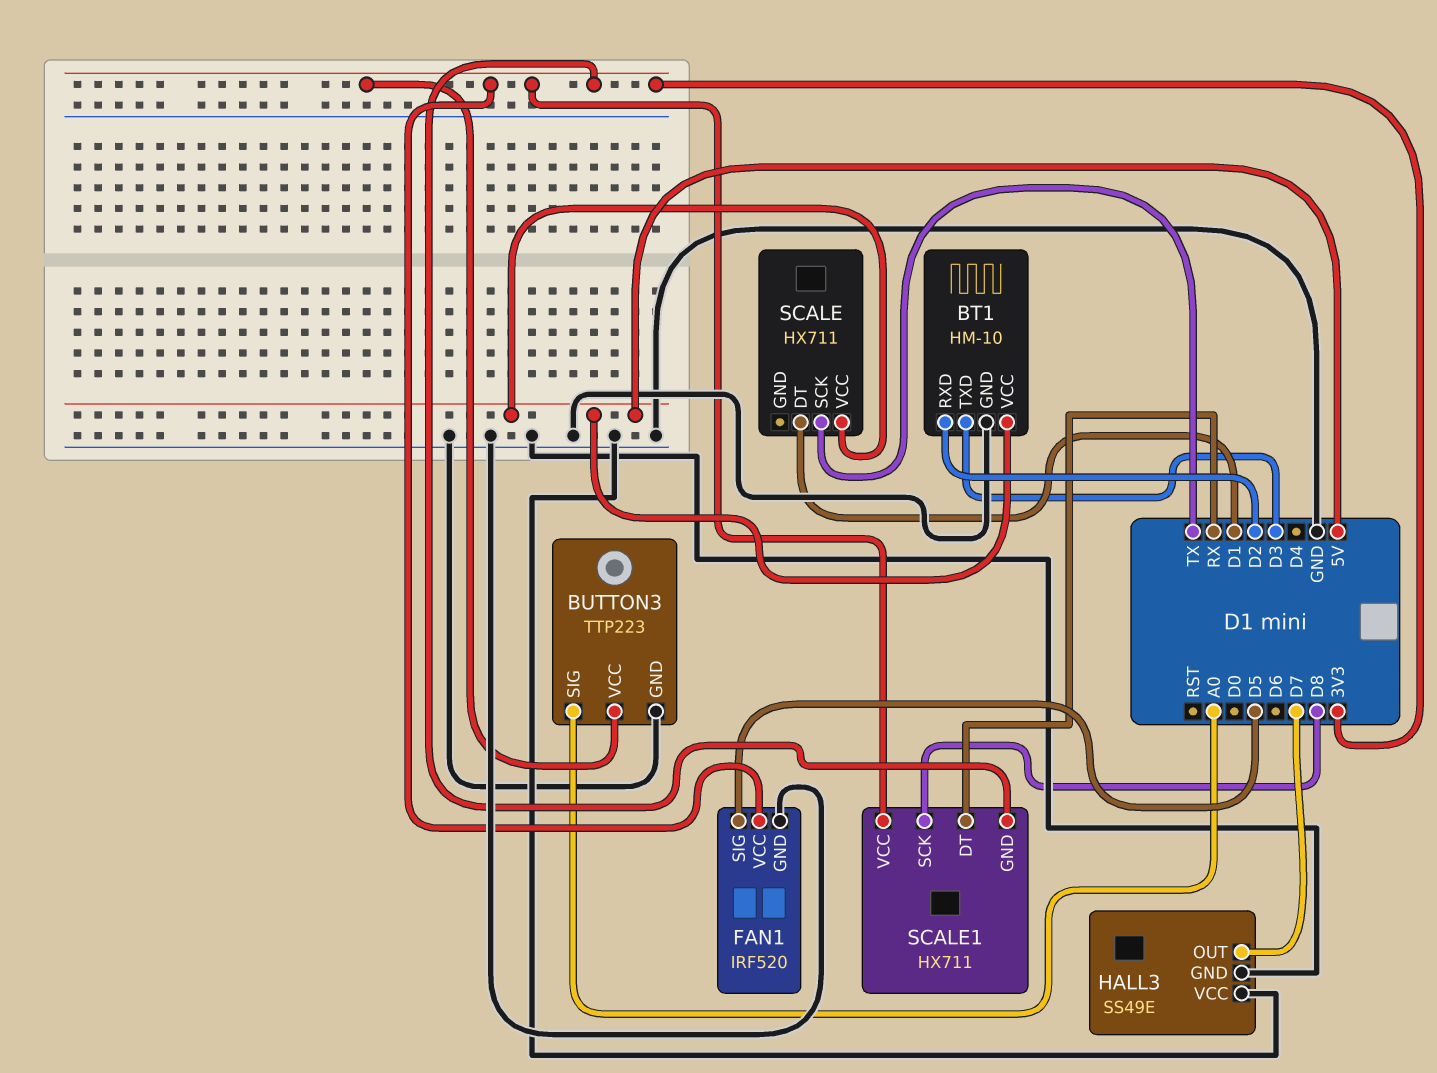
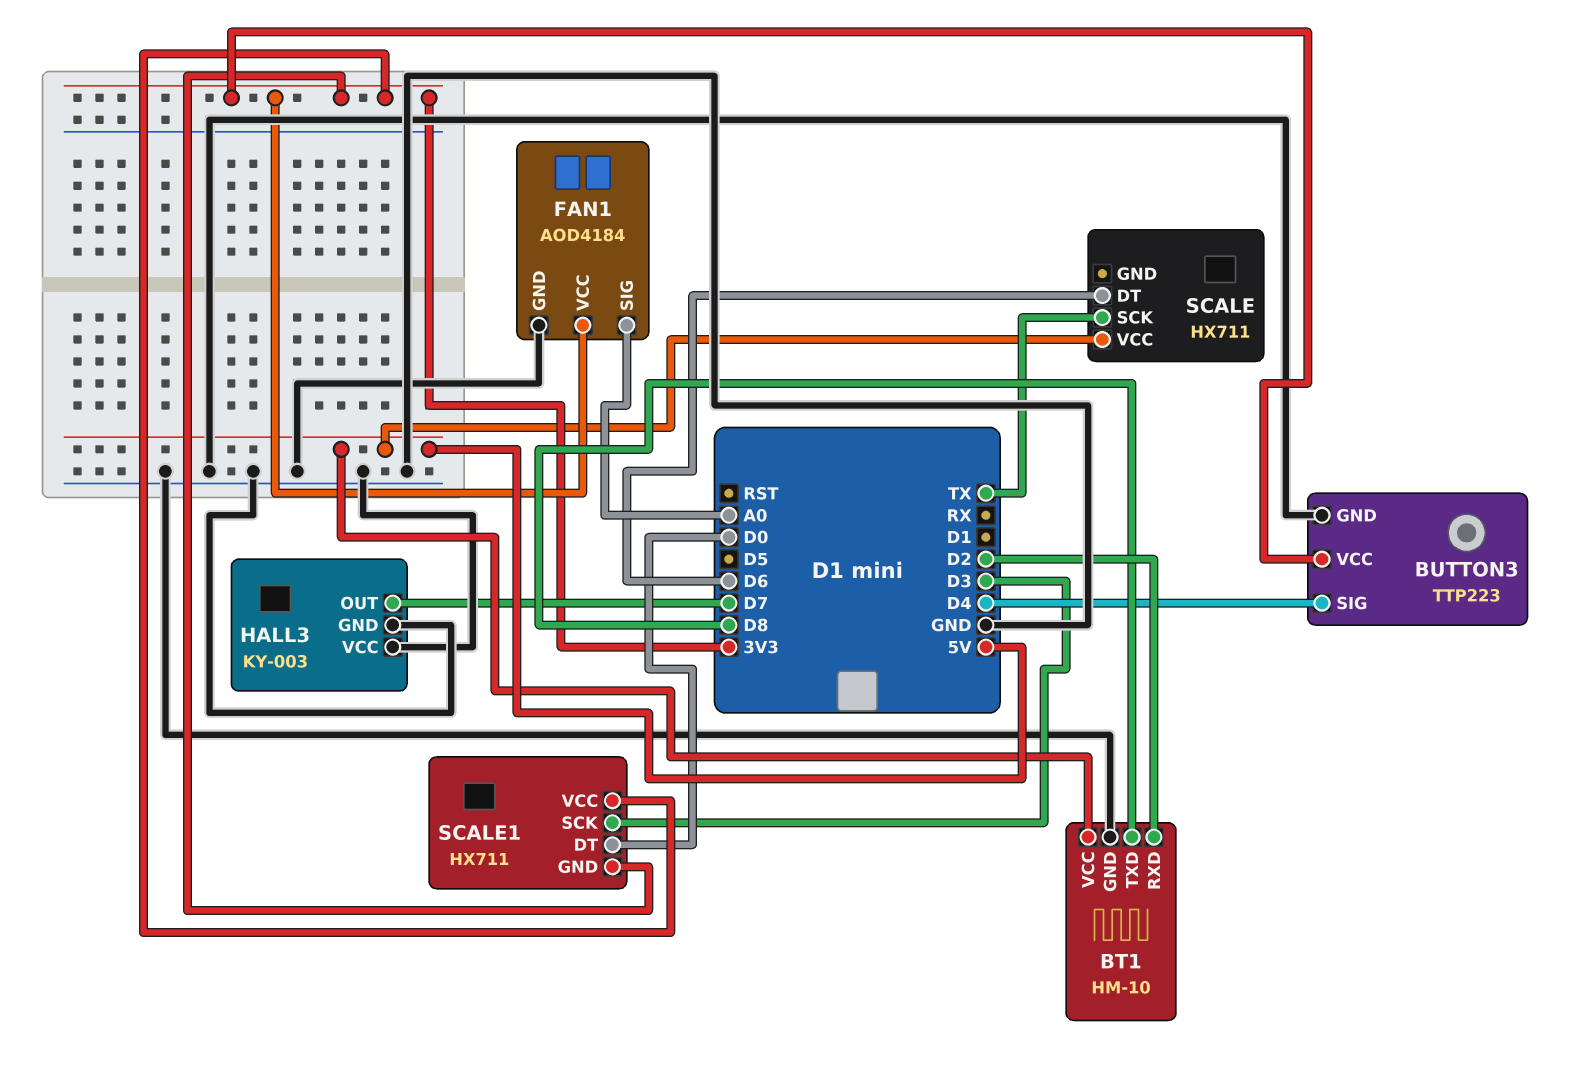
BT1 pin TXD: D3 -> D8
BUTTON3 pin SIG: A0 -> D4
FAN1: IRF520 -> AOD4184
FAN1 pin SIG: D5 -> A0
HALL3: SS49E -> KY-003
SCALE pin DT: D1 -> D6
SCALE1 pin DT: RX -> D0
SCALE1 pin SCK: D8 -> D3

